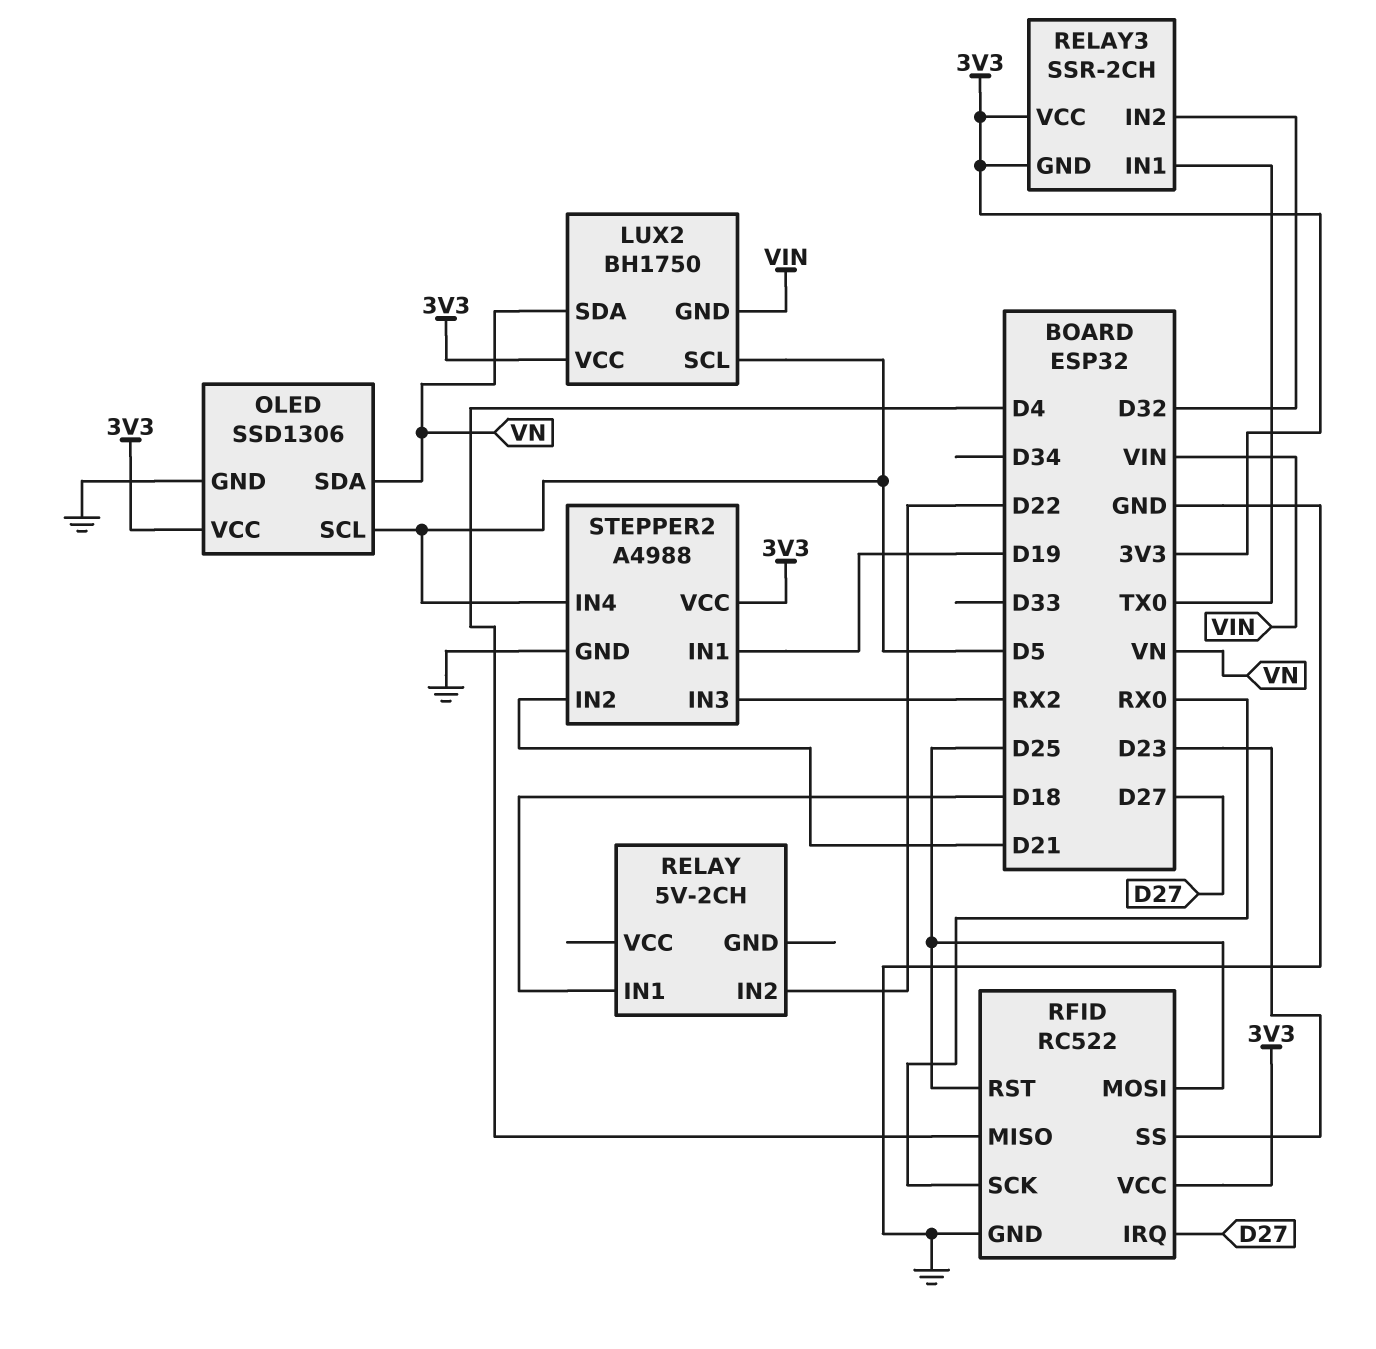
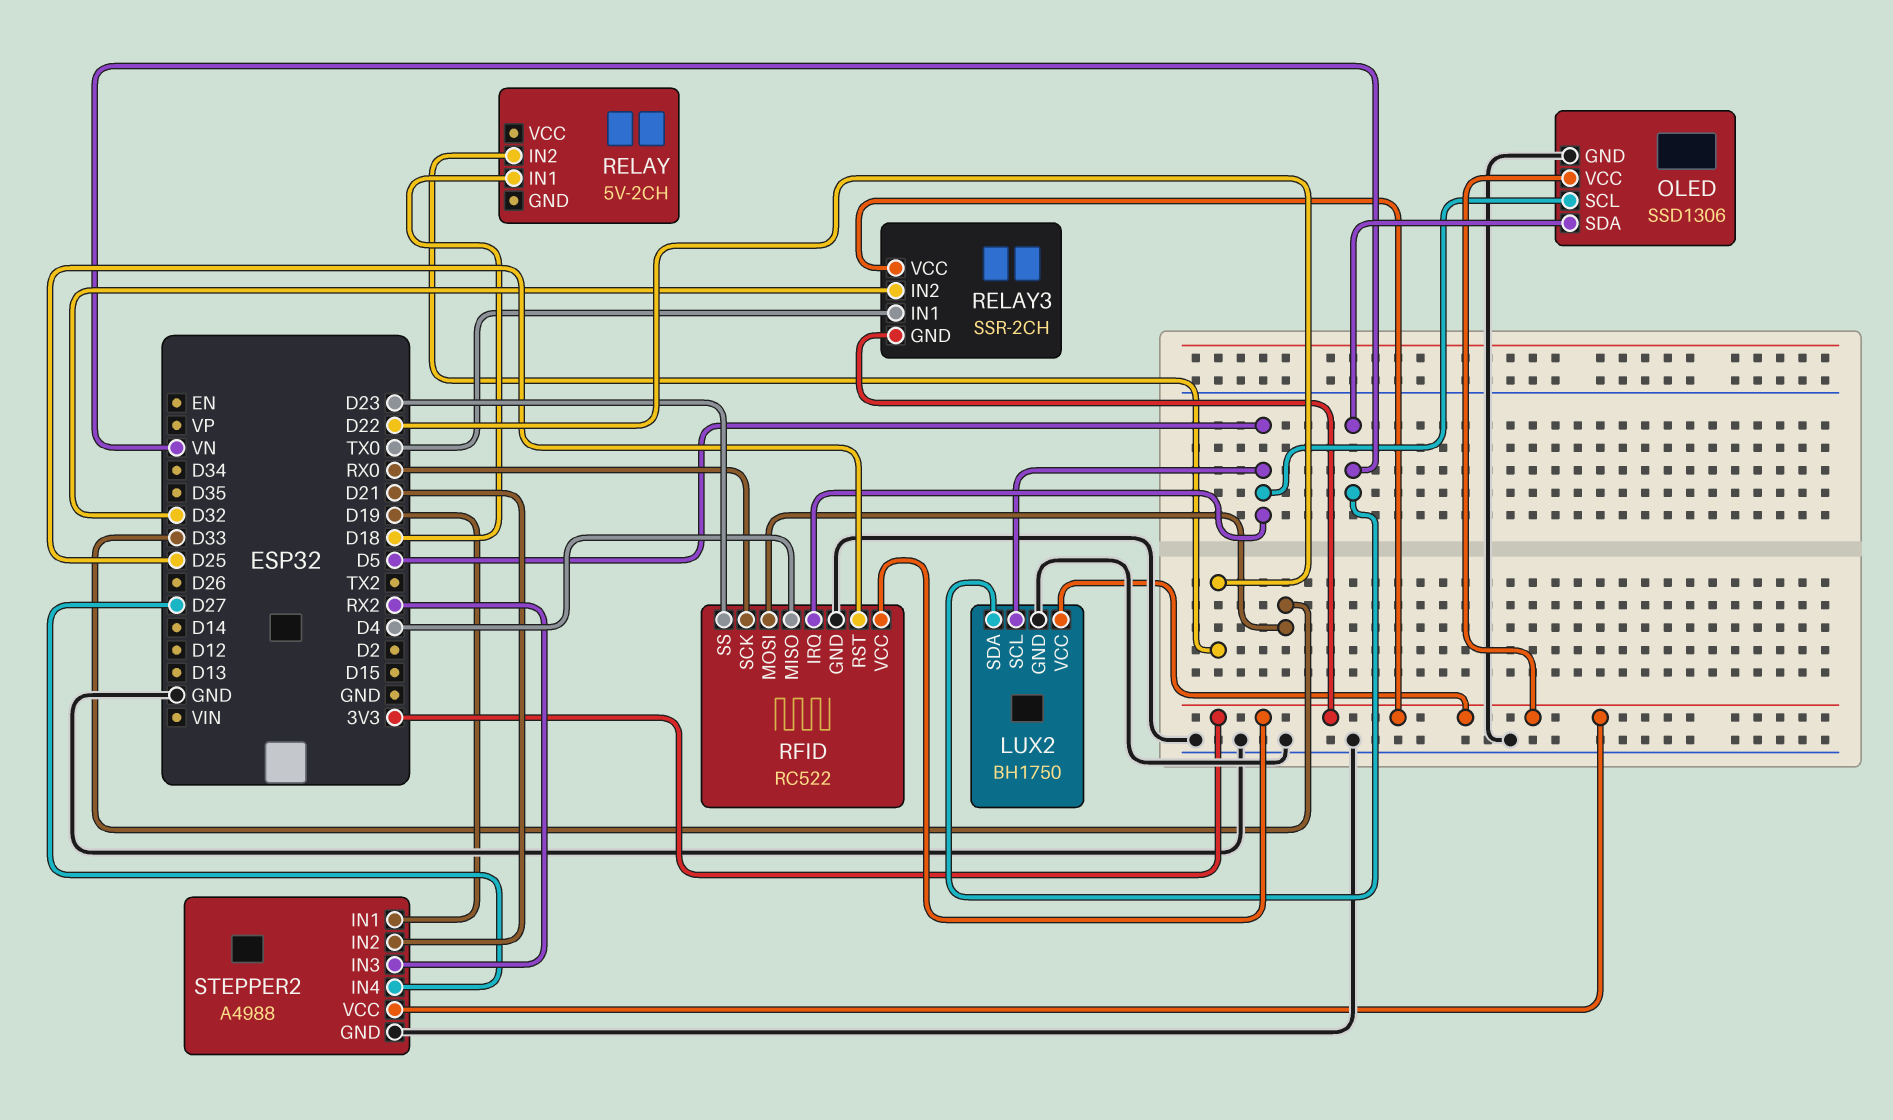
LUX2 pin GND: VIN -> GND
RFID pin IRQ: D27 -> D5
RFID pin MOSI: D25 -> D33
STEPPER2 pin IN4: D5 -> D27

